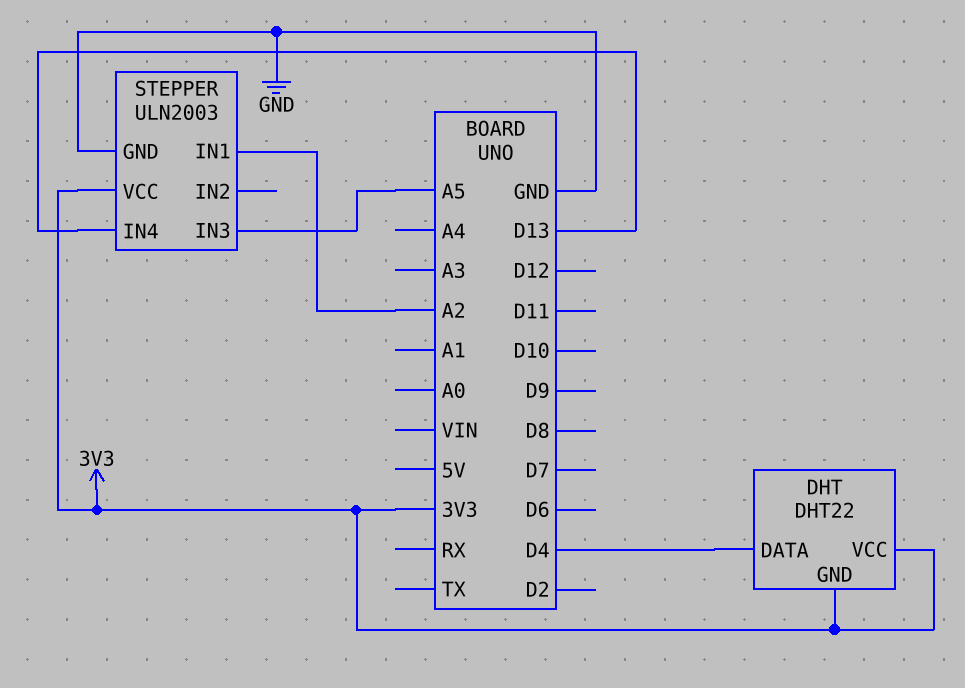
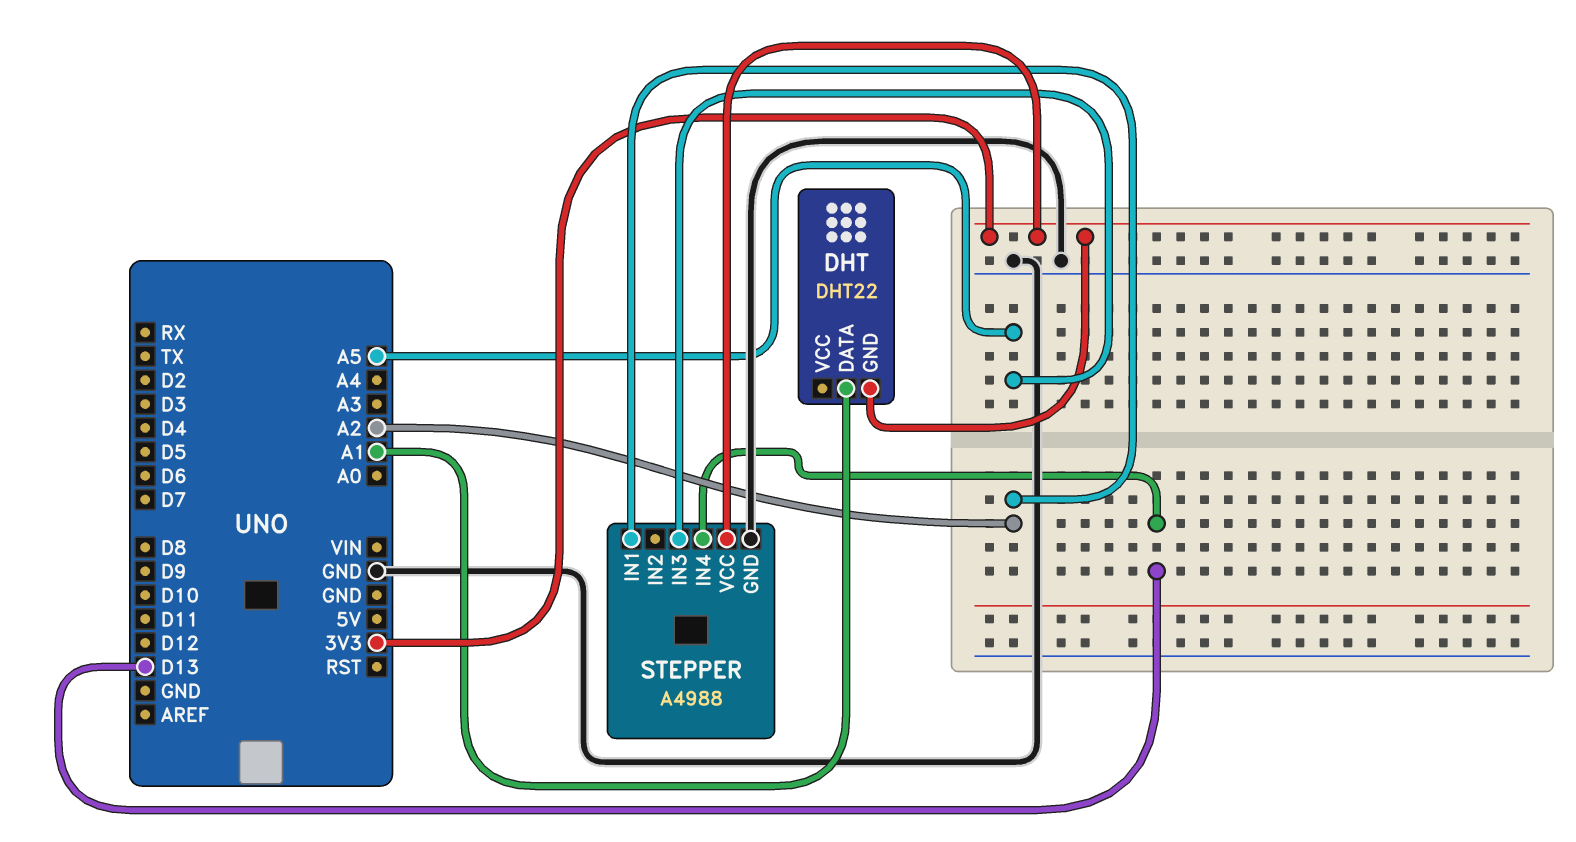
DHT pin DATA: D4 -> A1
DHT pin VCC: 3V3 -> none
STEPPER: ULN2003 -> A4988

